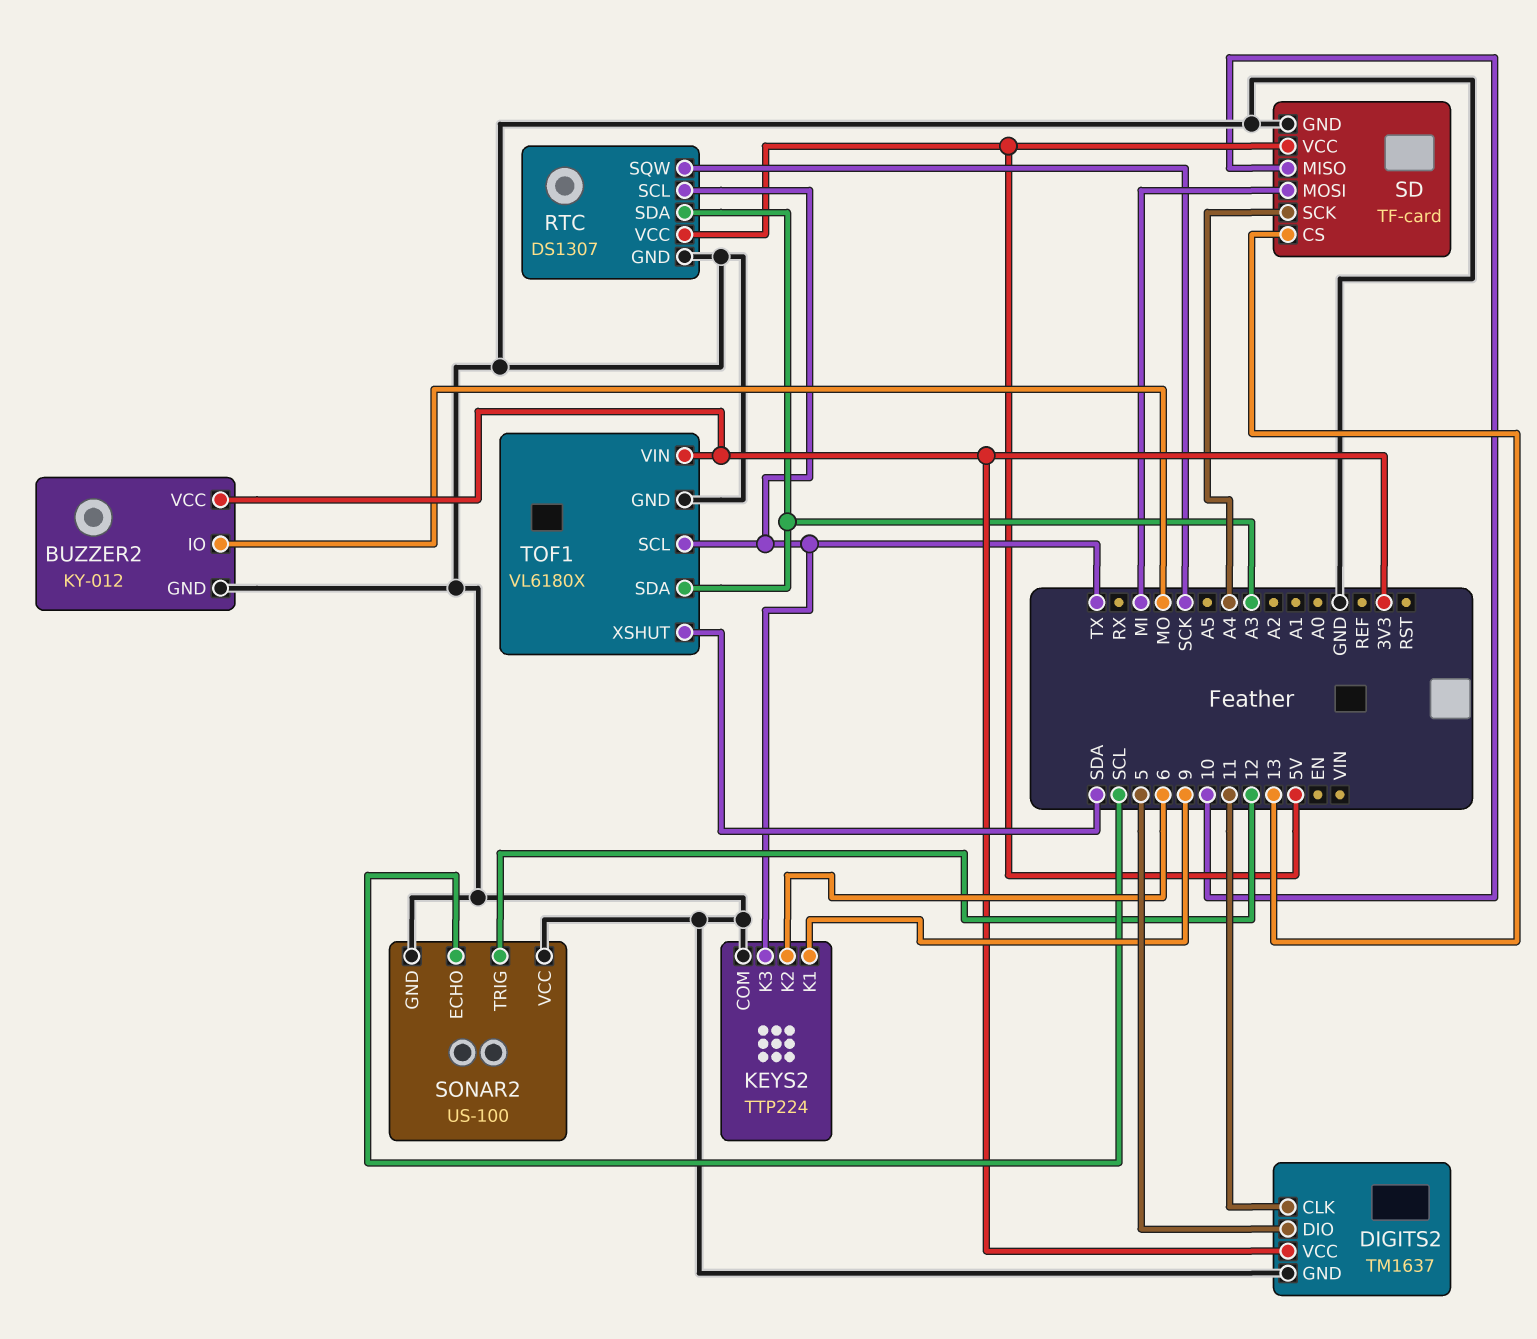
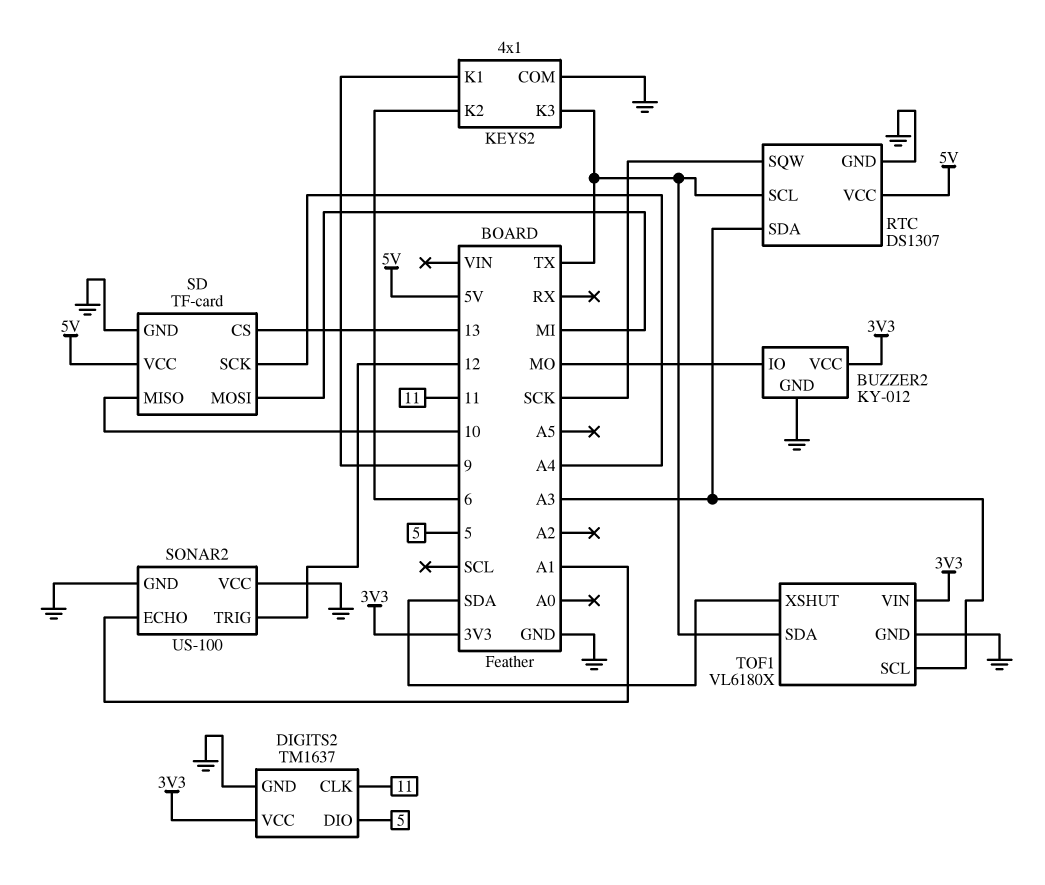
KEYS2: TTP224 -> 4x1
SONAR2 pin ECHO: SCL -> A1
TOF1 pin SCL: TX -> A3
TOF1 pin SDA: A3 -> TX

